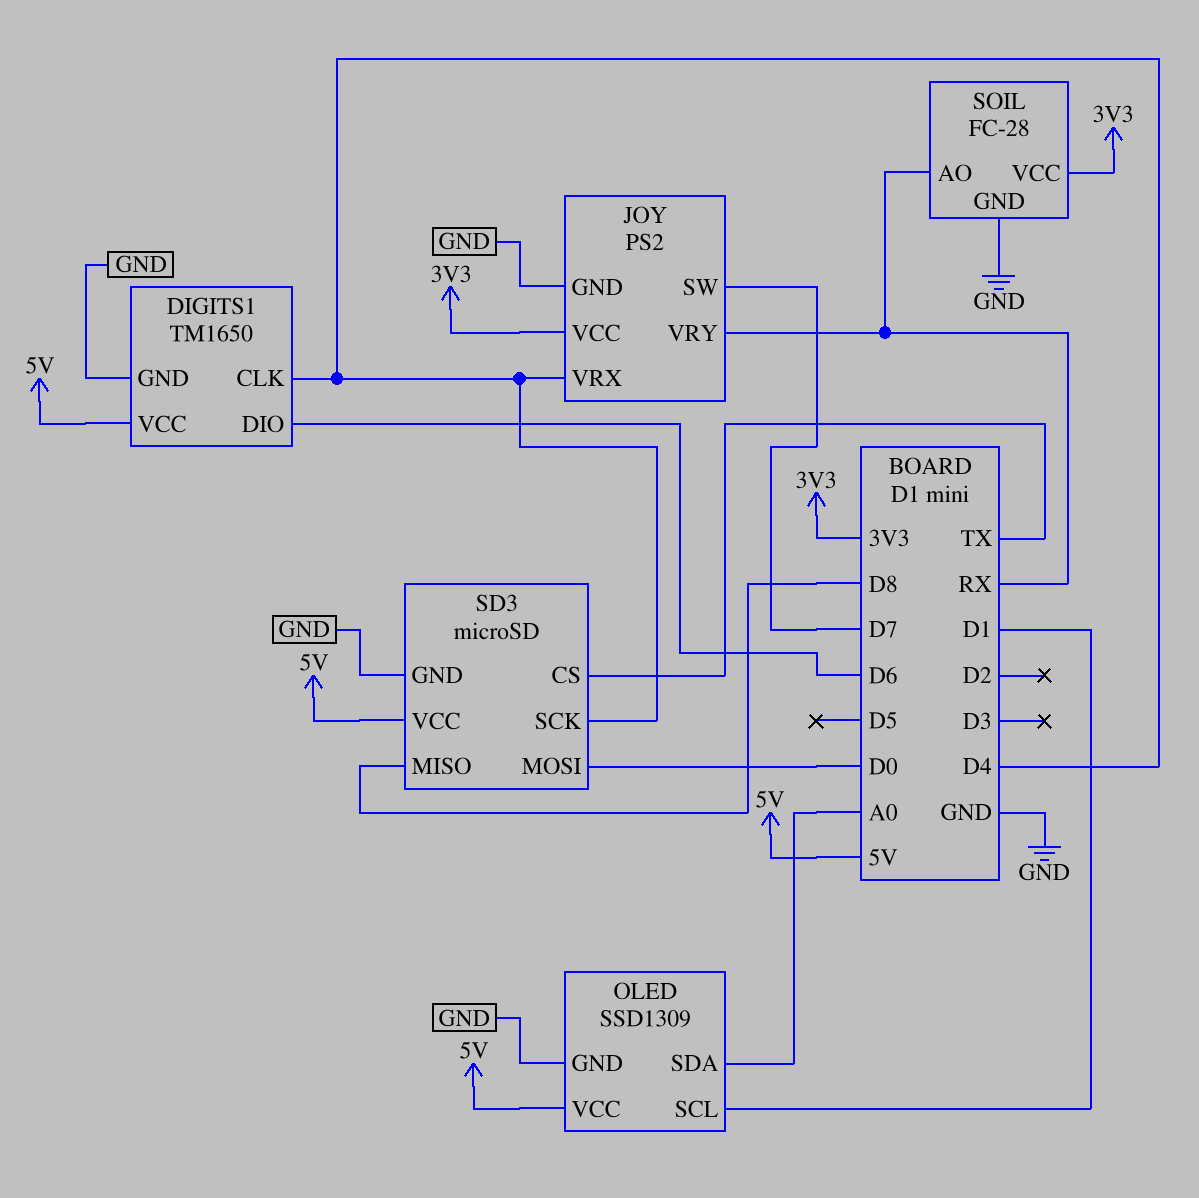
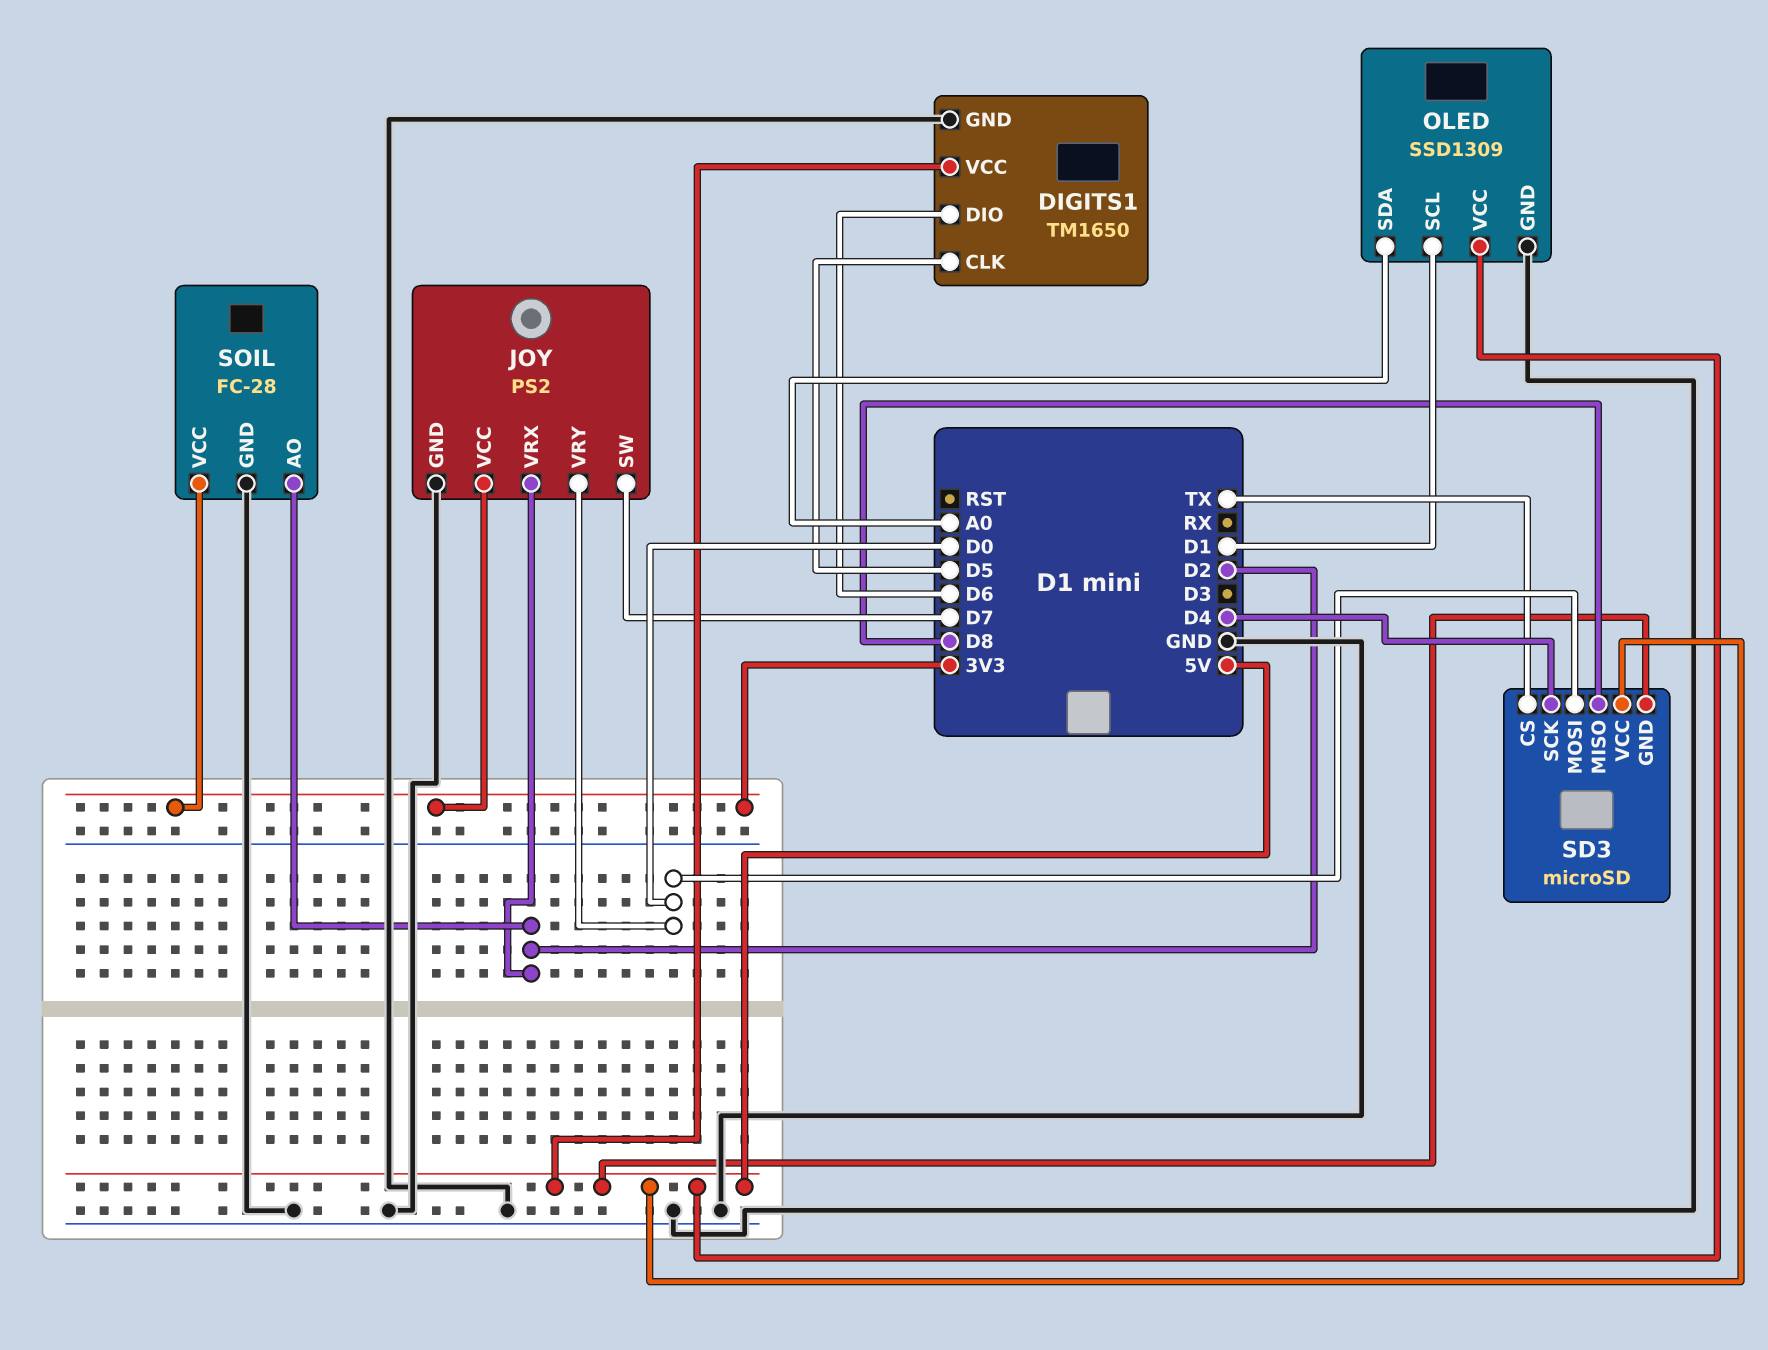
DIGITS1 pin CLK: D4 -> D5
JOY pin VRX: D4 -> D2
JOY pin VRY: RX -> D0
SD3 pin GND: GND -> 5V
SOIL pin AO: RX -> D2

